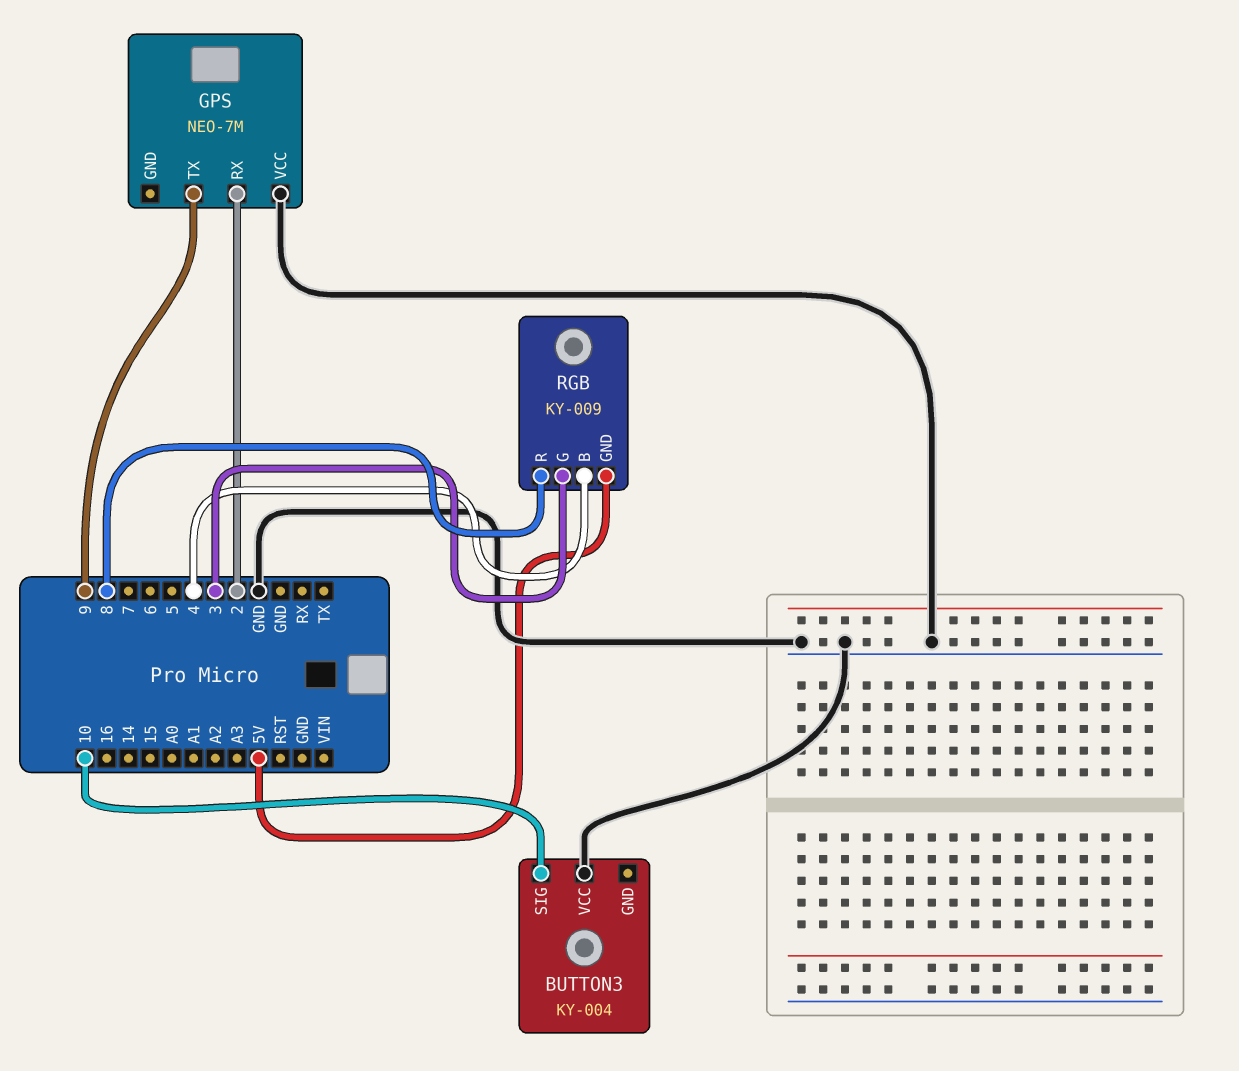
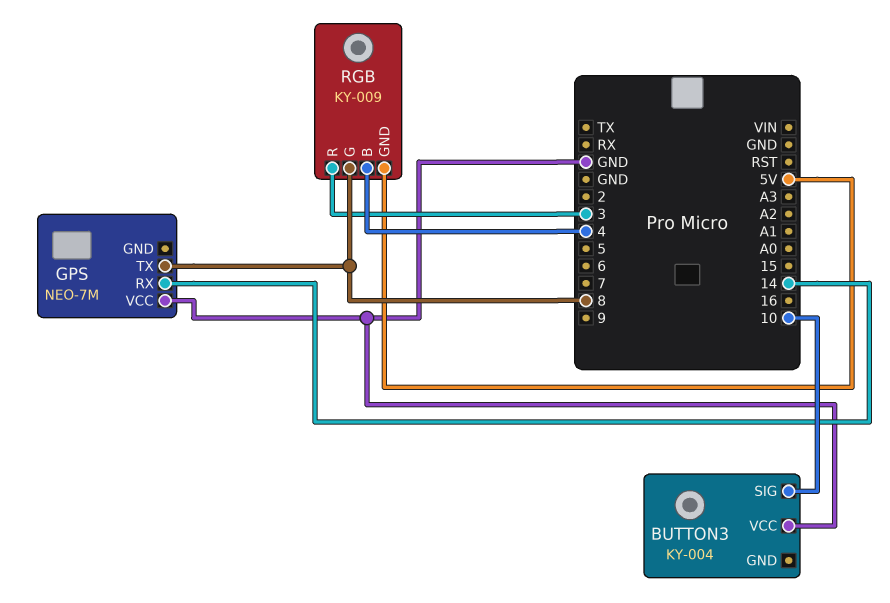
GPS pin RX: 2 -> 14
GPS pin TX: 9 -> 8
RGB pin G: 3 -> 8
RGB pin R: 8 -> 3

